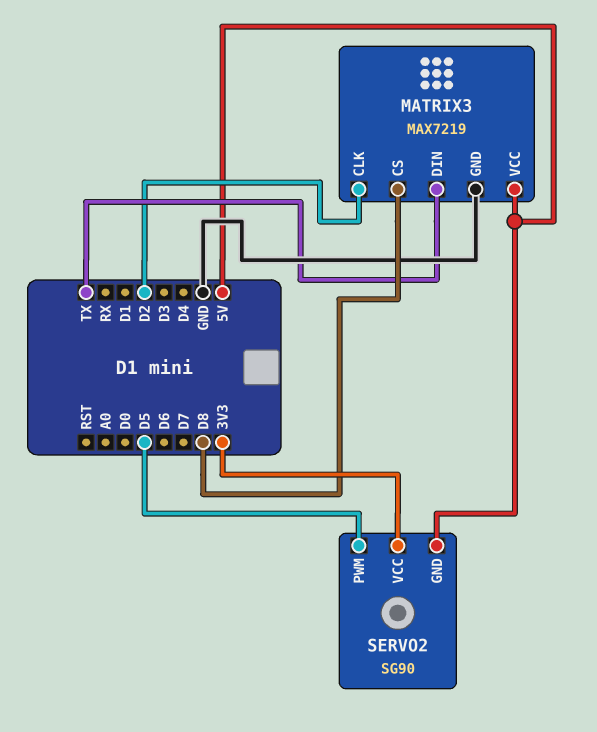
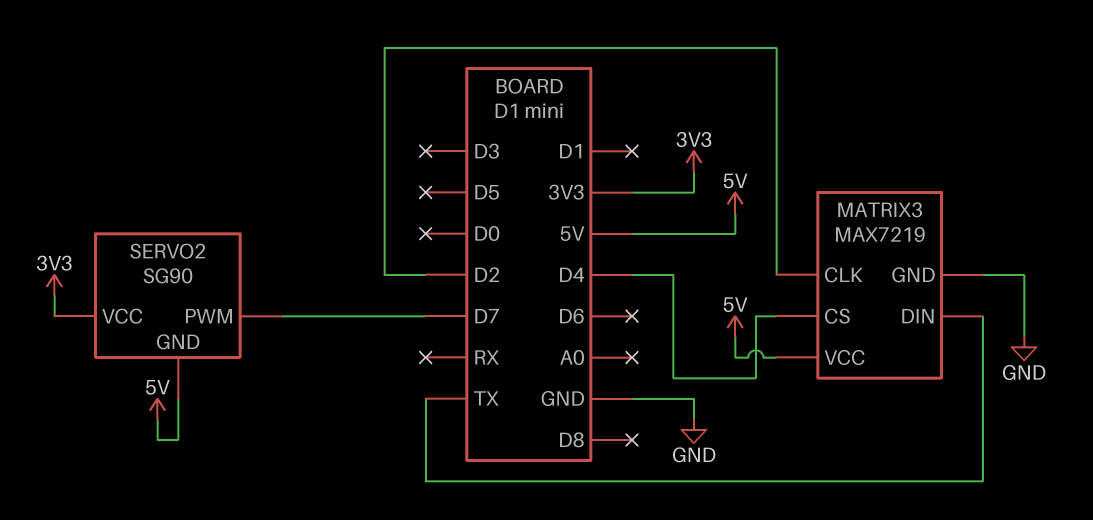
MATRIX3 pin CS: D8 -> D4
SERVO2 pin PWM: D5 -> D7

